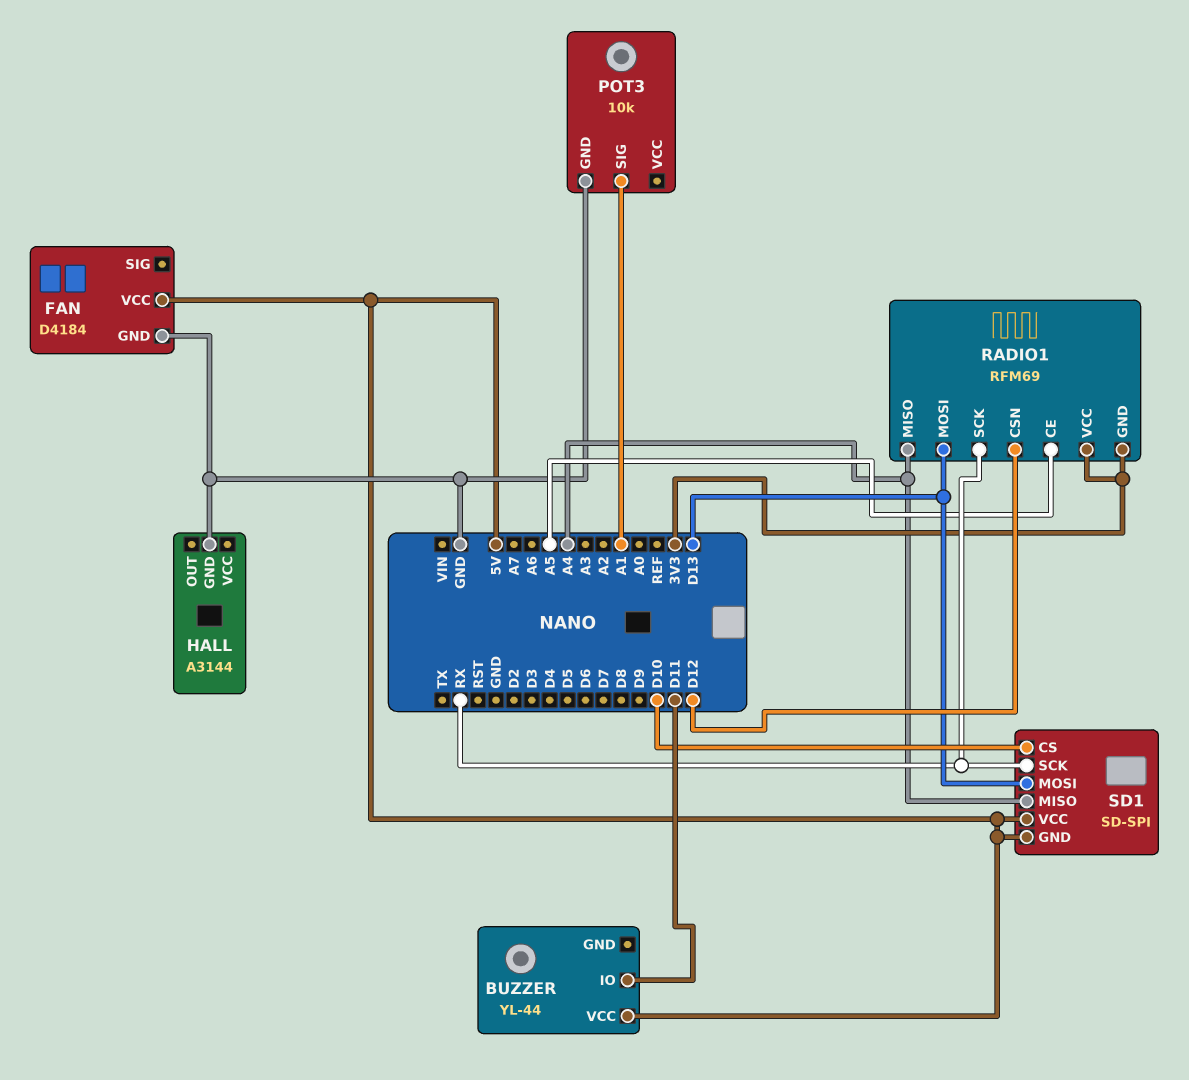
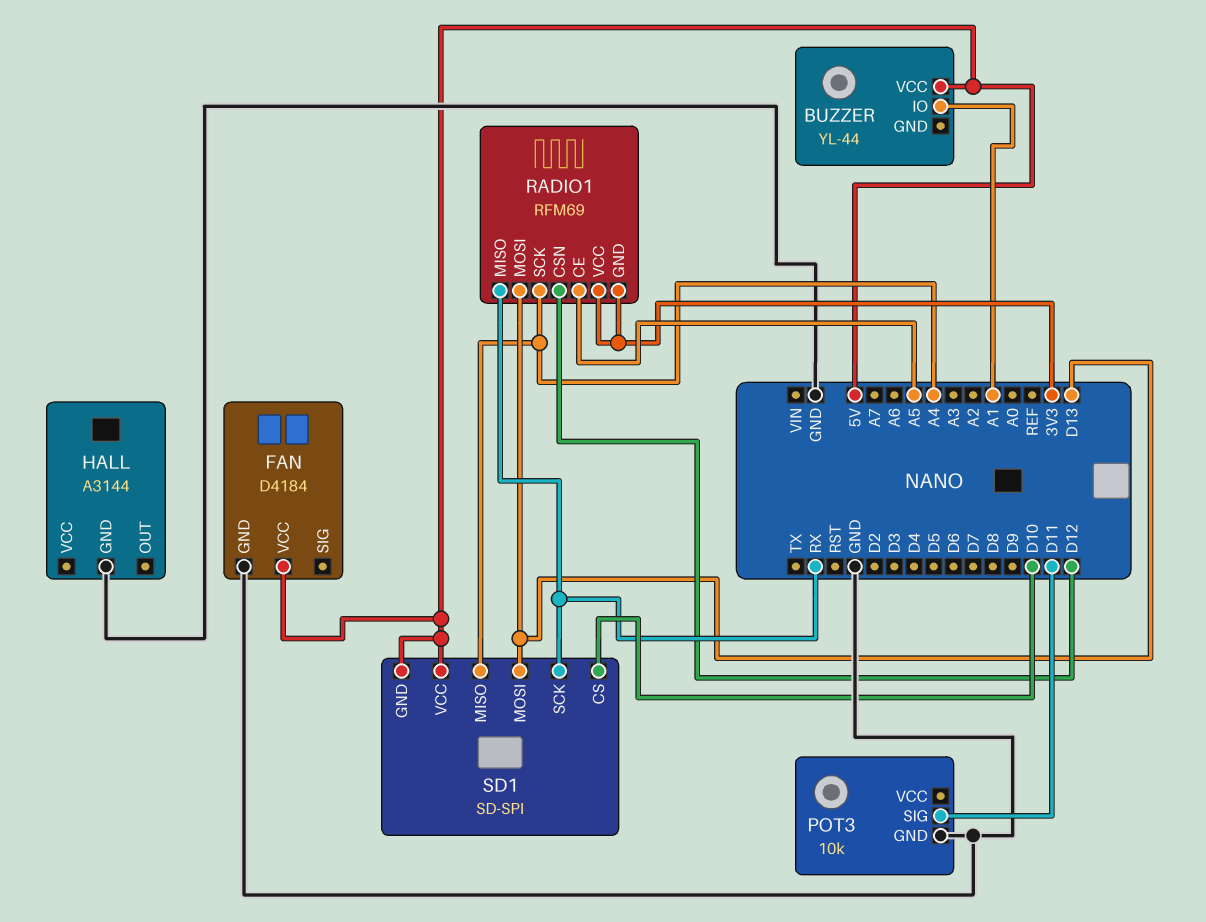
BUZZER pin IO: D11 -> A1
POT3 pin SIG: A1 -> D11
RADIO1 pin MISO: A4 -> RX
RADIO1 pin SCK: RX -> A4

